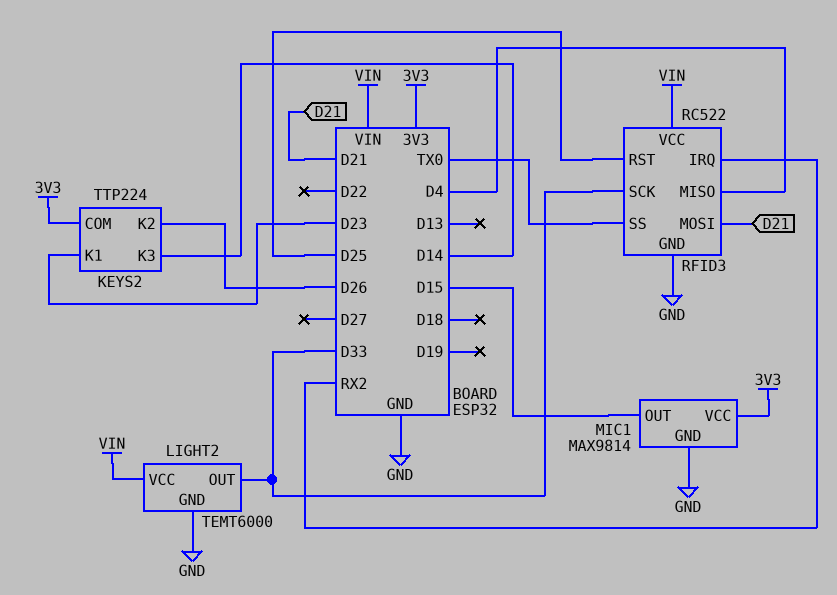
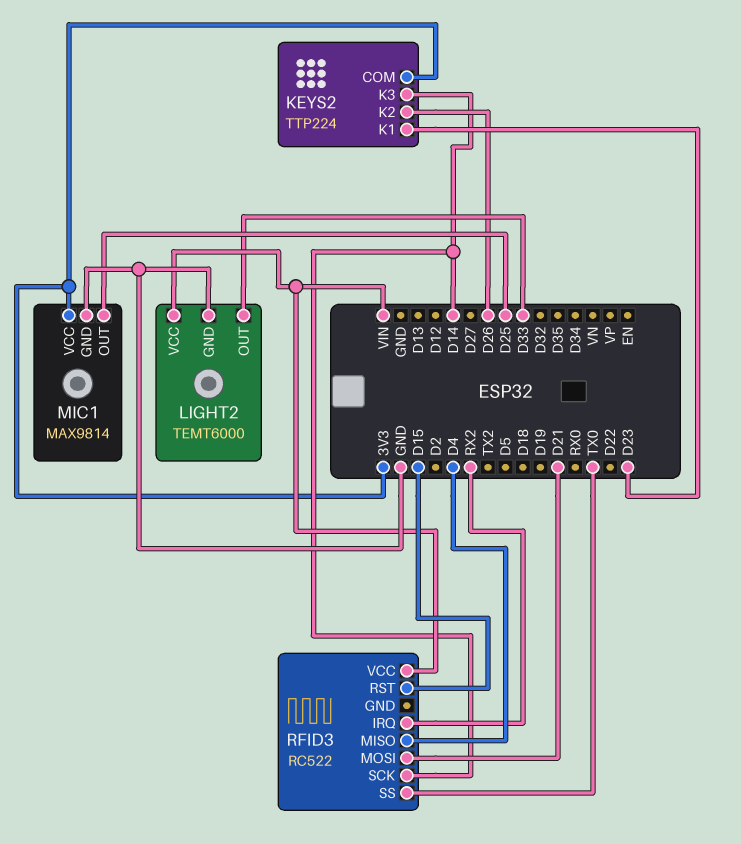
MIC1 pin OUT: D15 -> D25
RFID3 pin GND: GND -> none
RFID3 pin RST: D25 -> D15
RFID3 pin SCK: D33 -> D14

